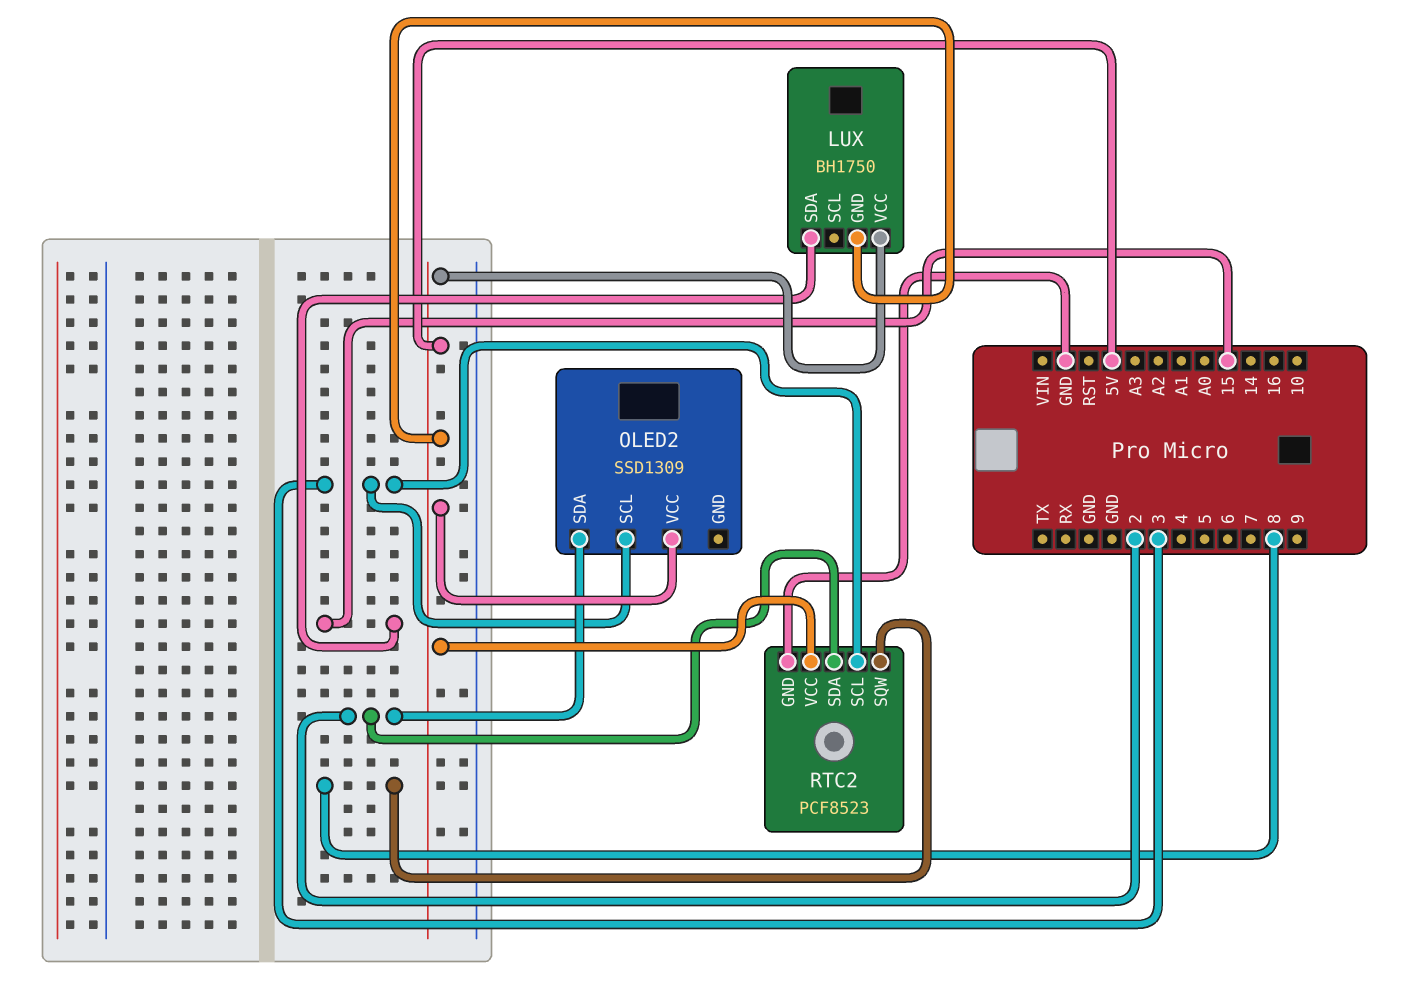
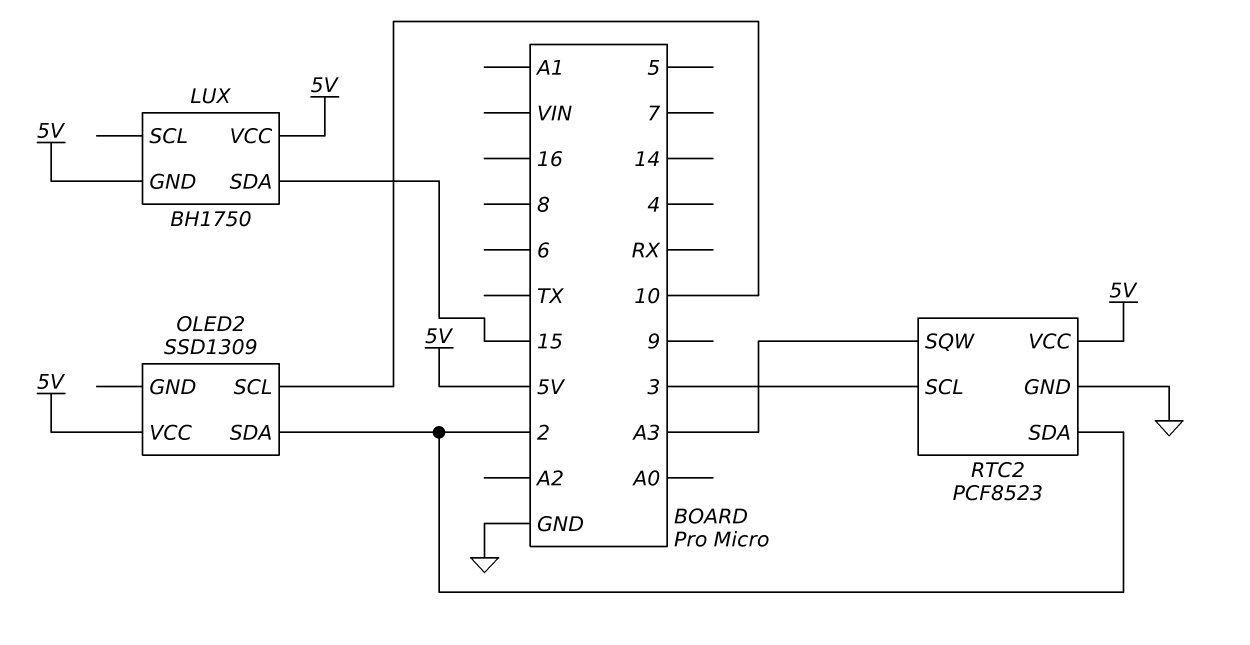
OLED2 pin SCL: 3 -> 10
RTC2 pin SQW: 8 -> A3

